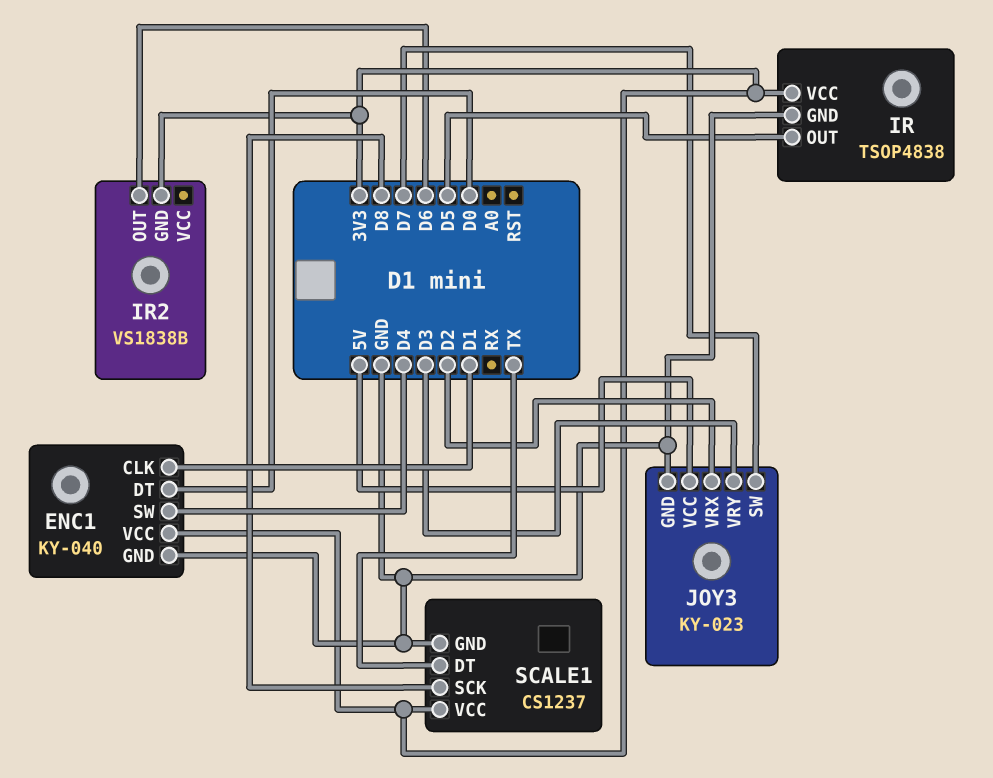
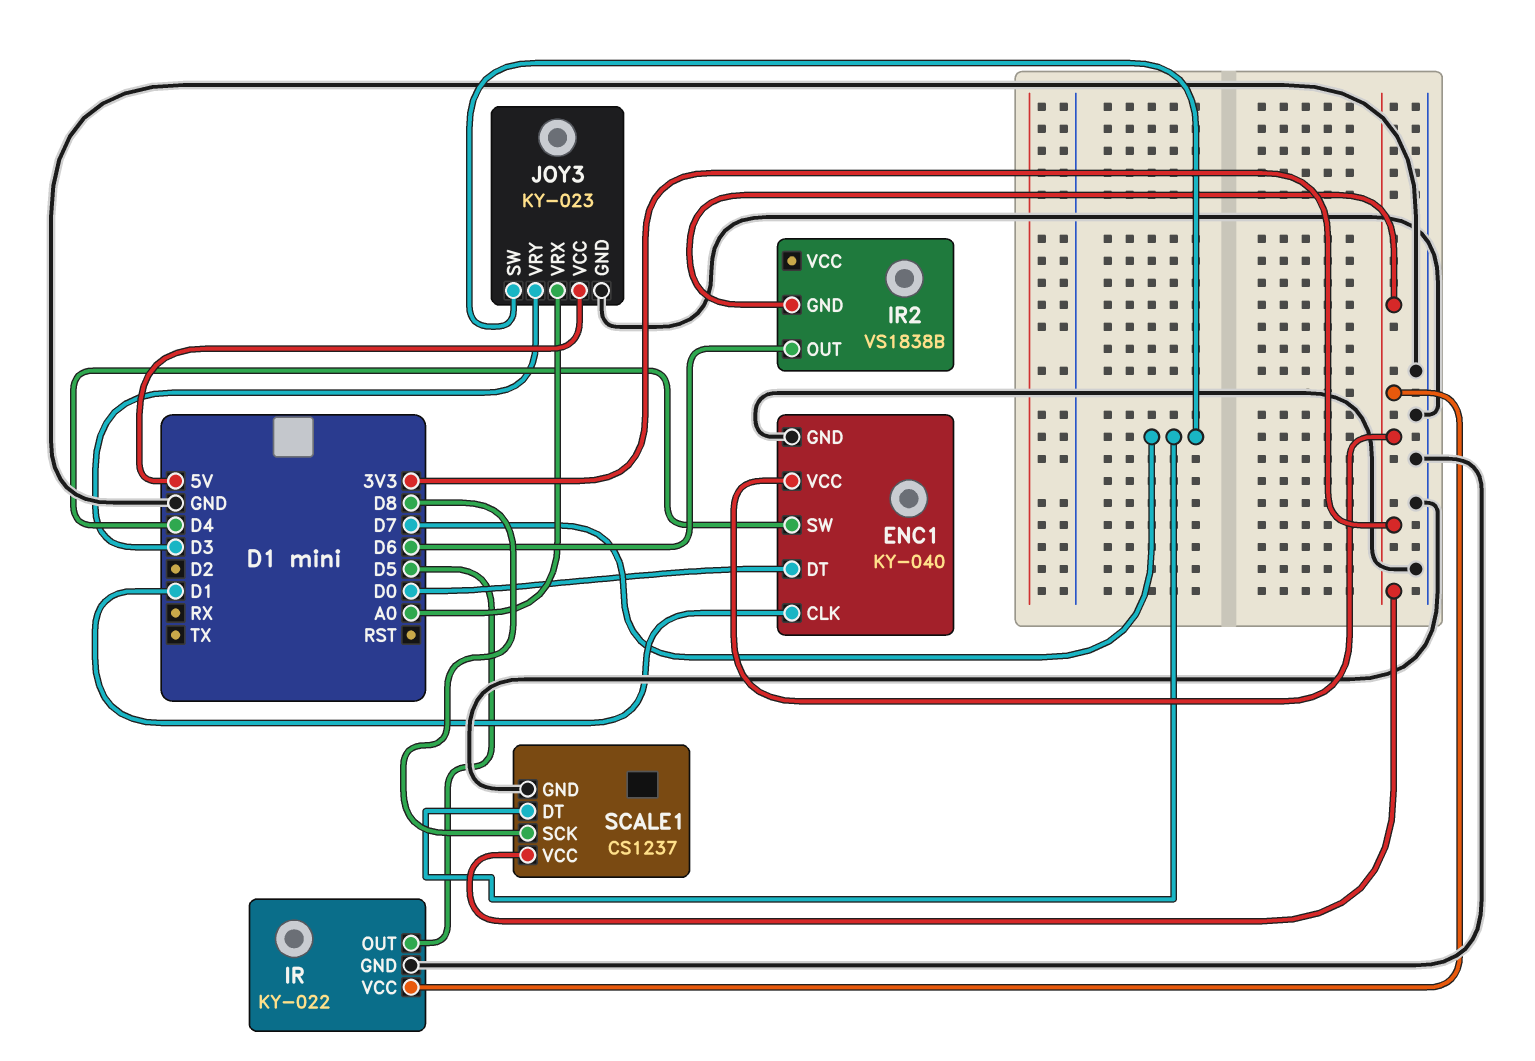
IR: TSOP4838 -> KY-022
JOY3 pin VRX: D2 -> A0
SCALE1 pin DT: TX -> D7

